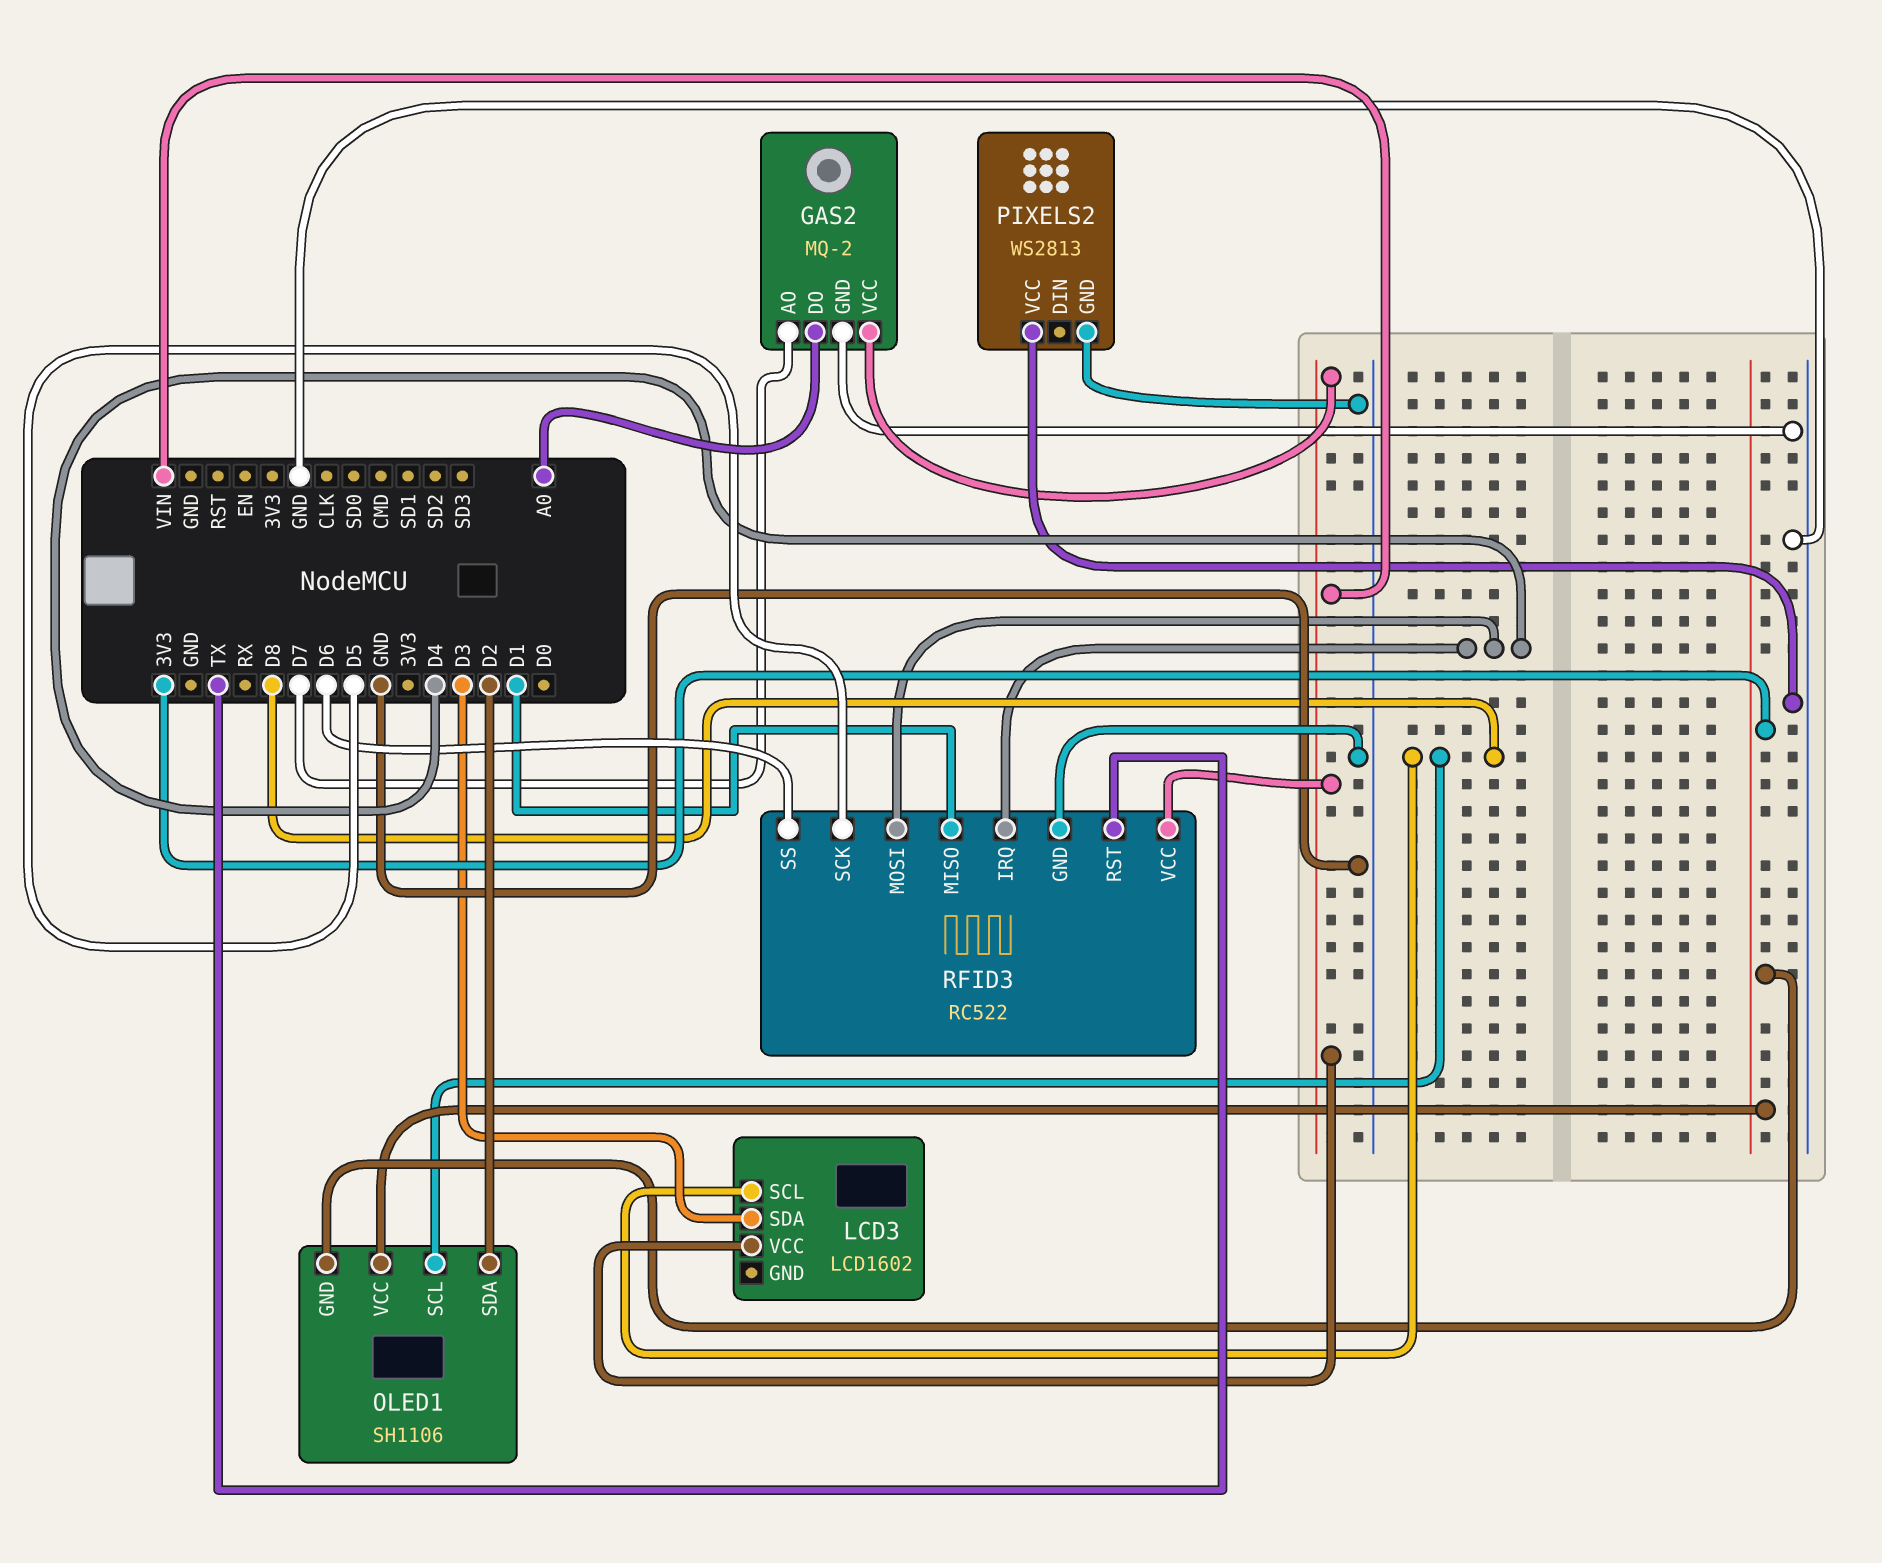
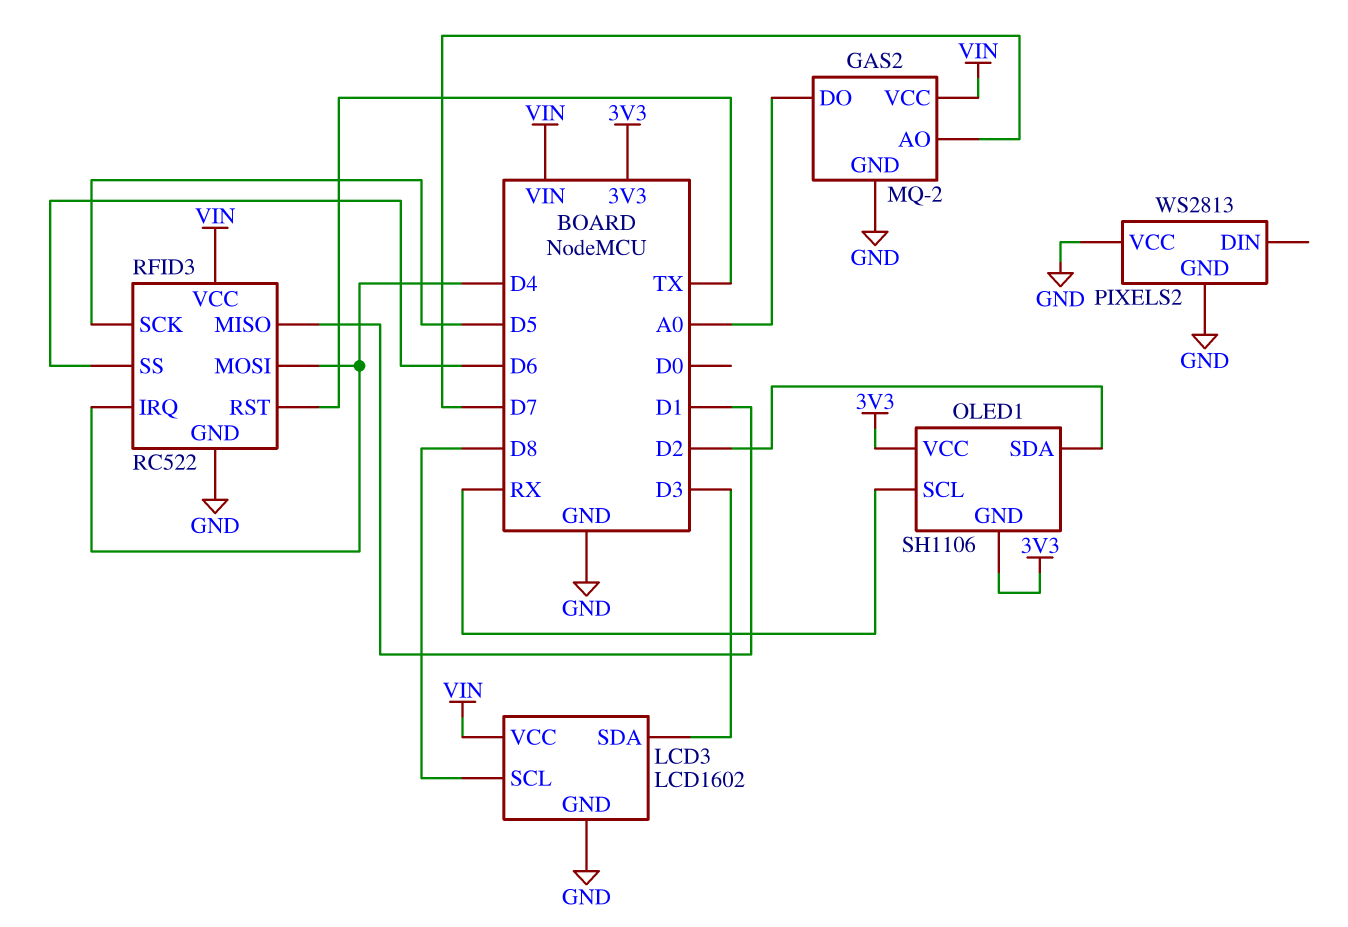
LCD3 pin GND: none -> GND
OLED1 pin SCL: D8 -> RX

